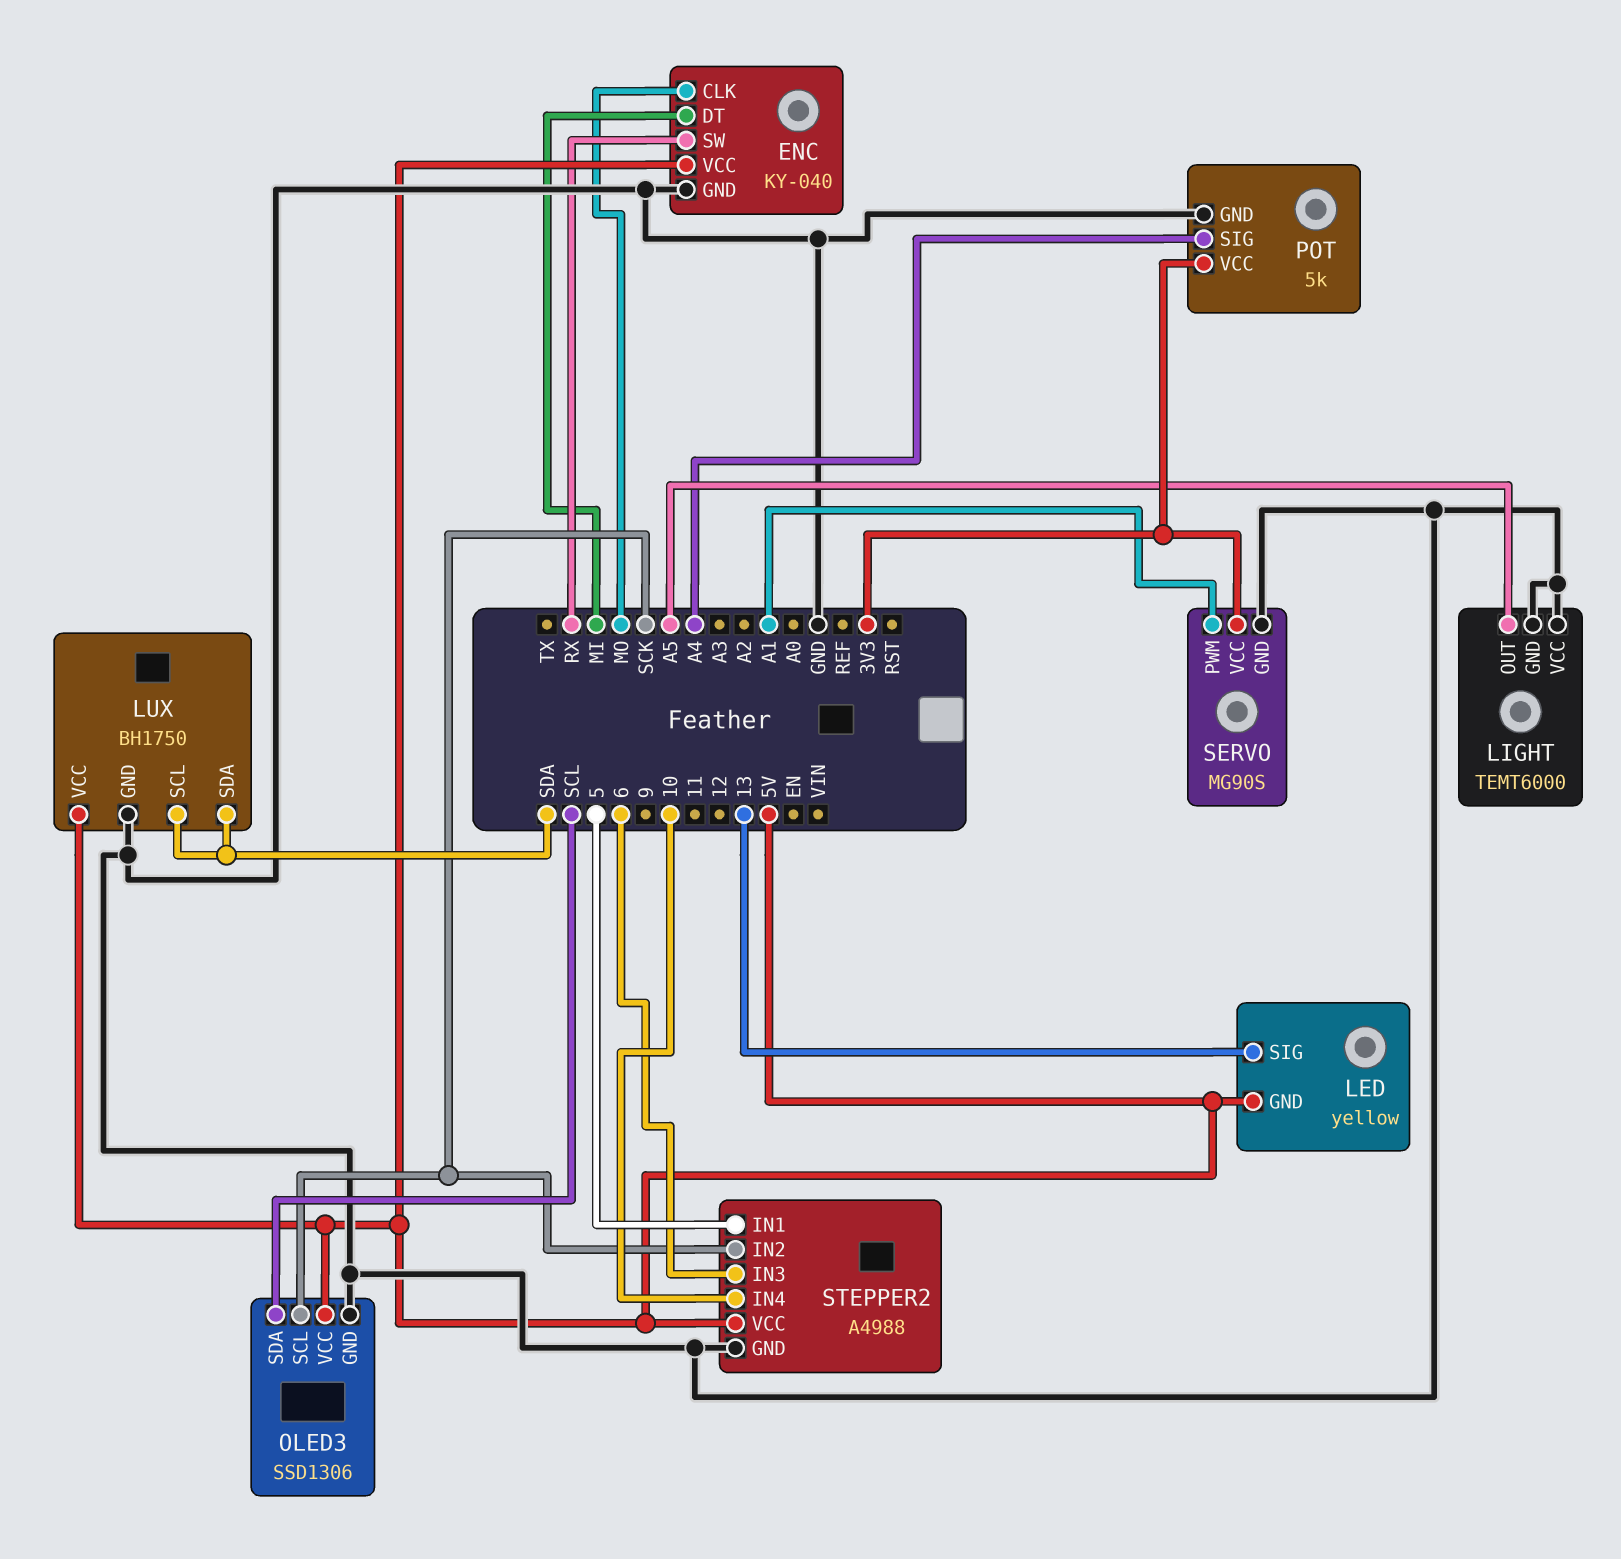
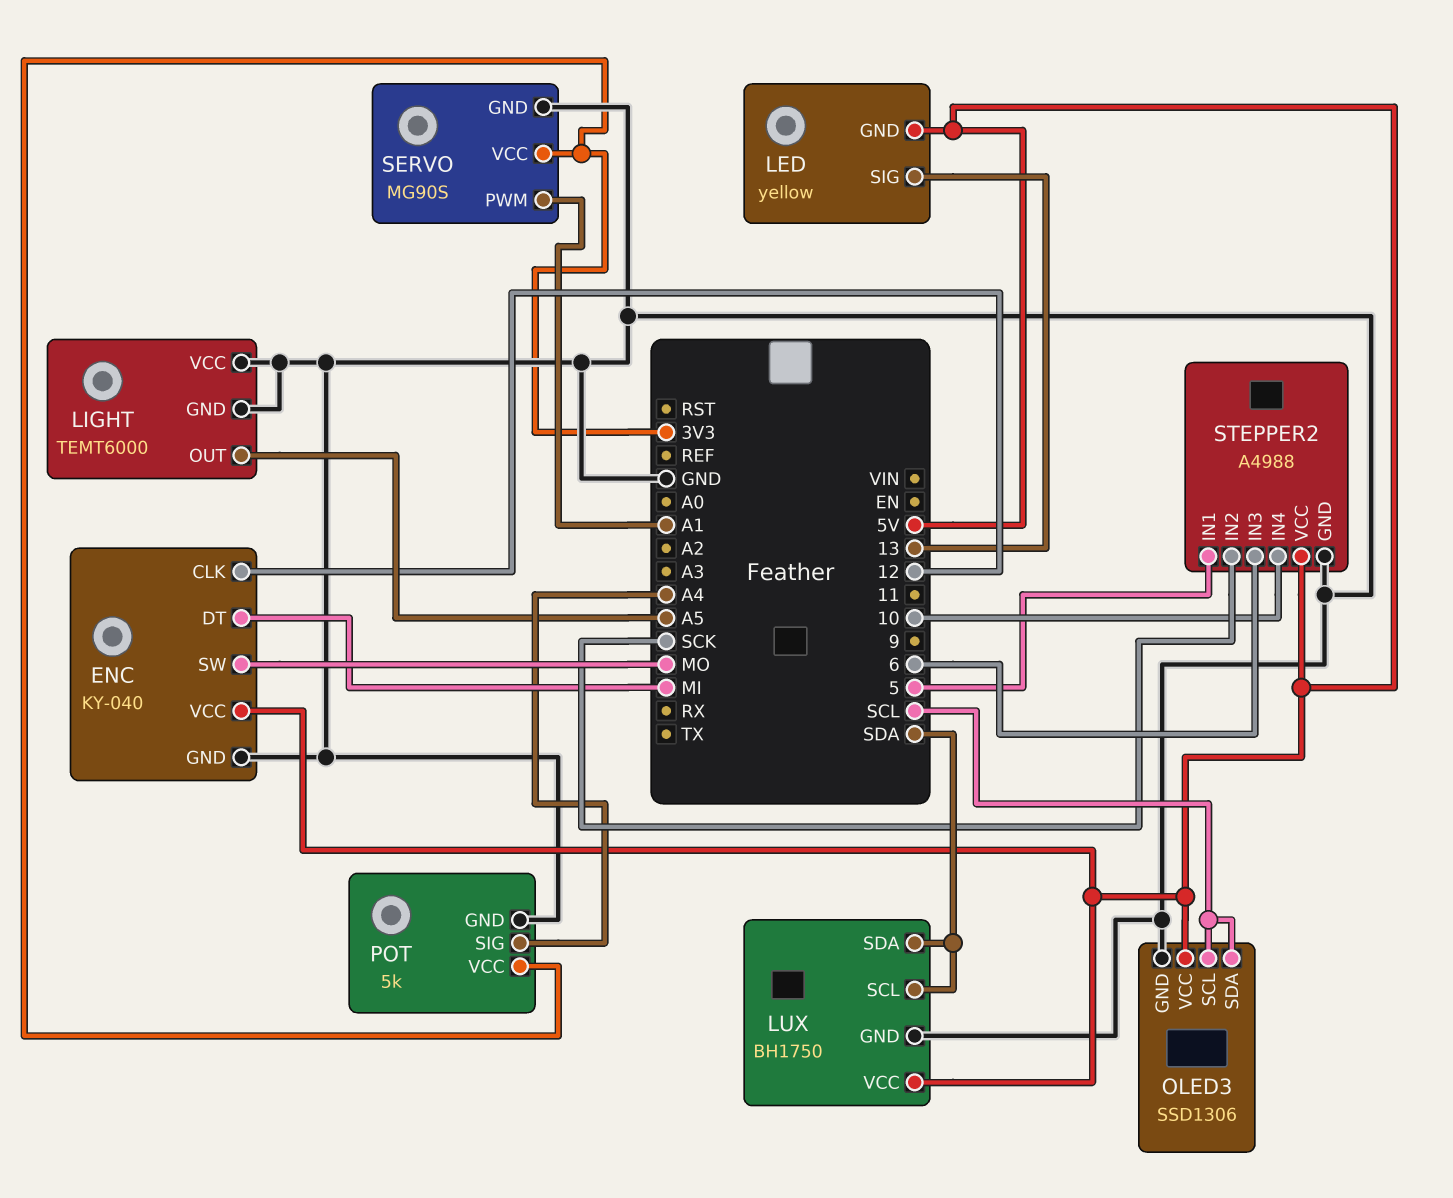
ENC pin CLK: MO -> 12
ENC pin SW: RX -> MO
OLED3 pin SCL: SCK -> SCL

